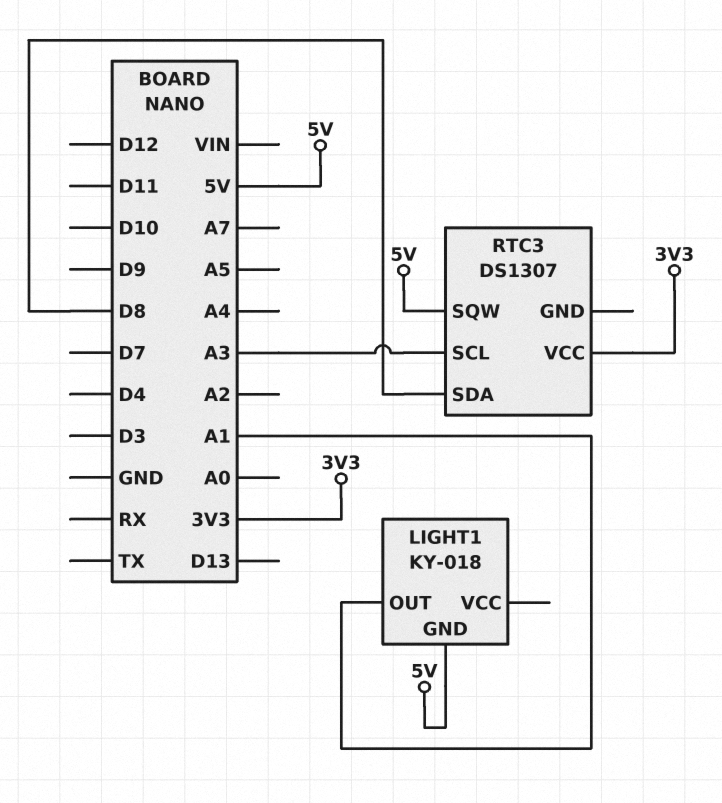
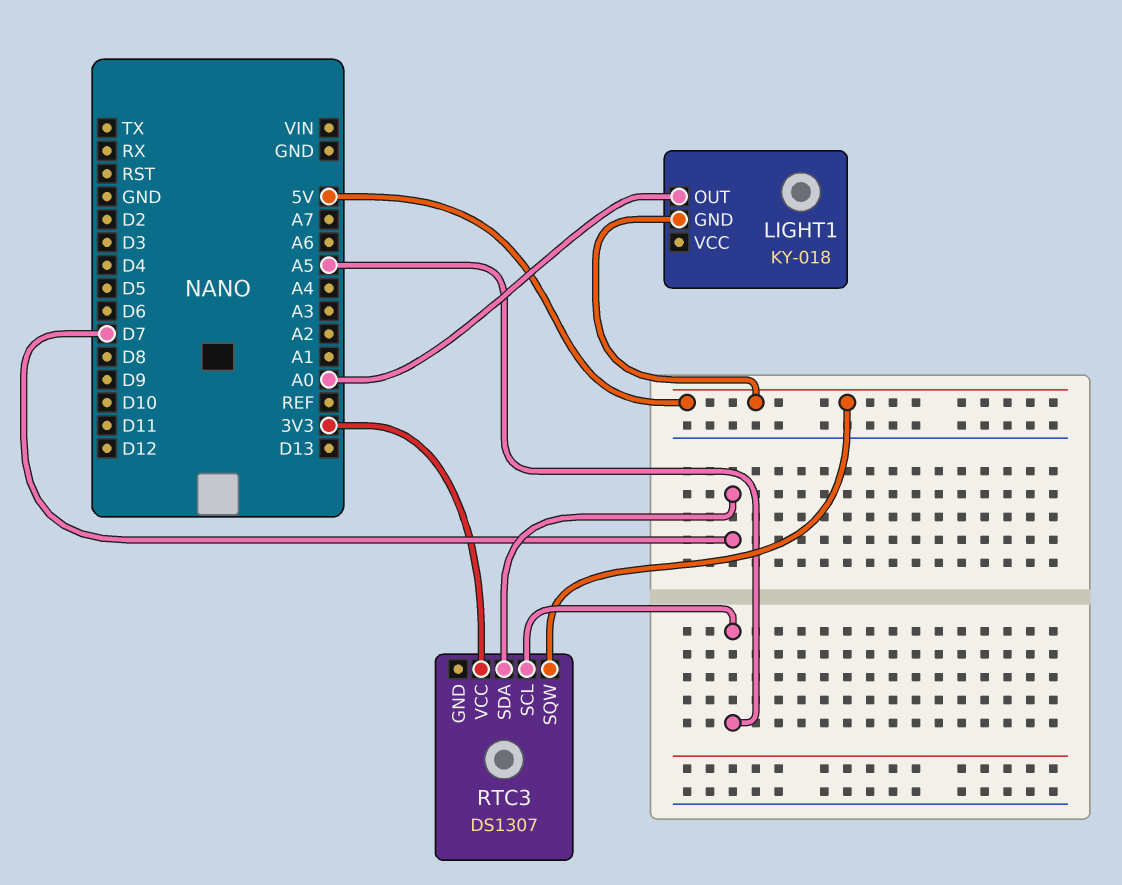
LIGHT1 pin OUT: A1 -> A0
RTC3 pin SCL: A3 -> A5
RTC3 pin SDA: D8 -> D7

